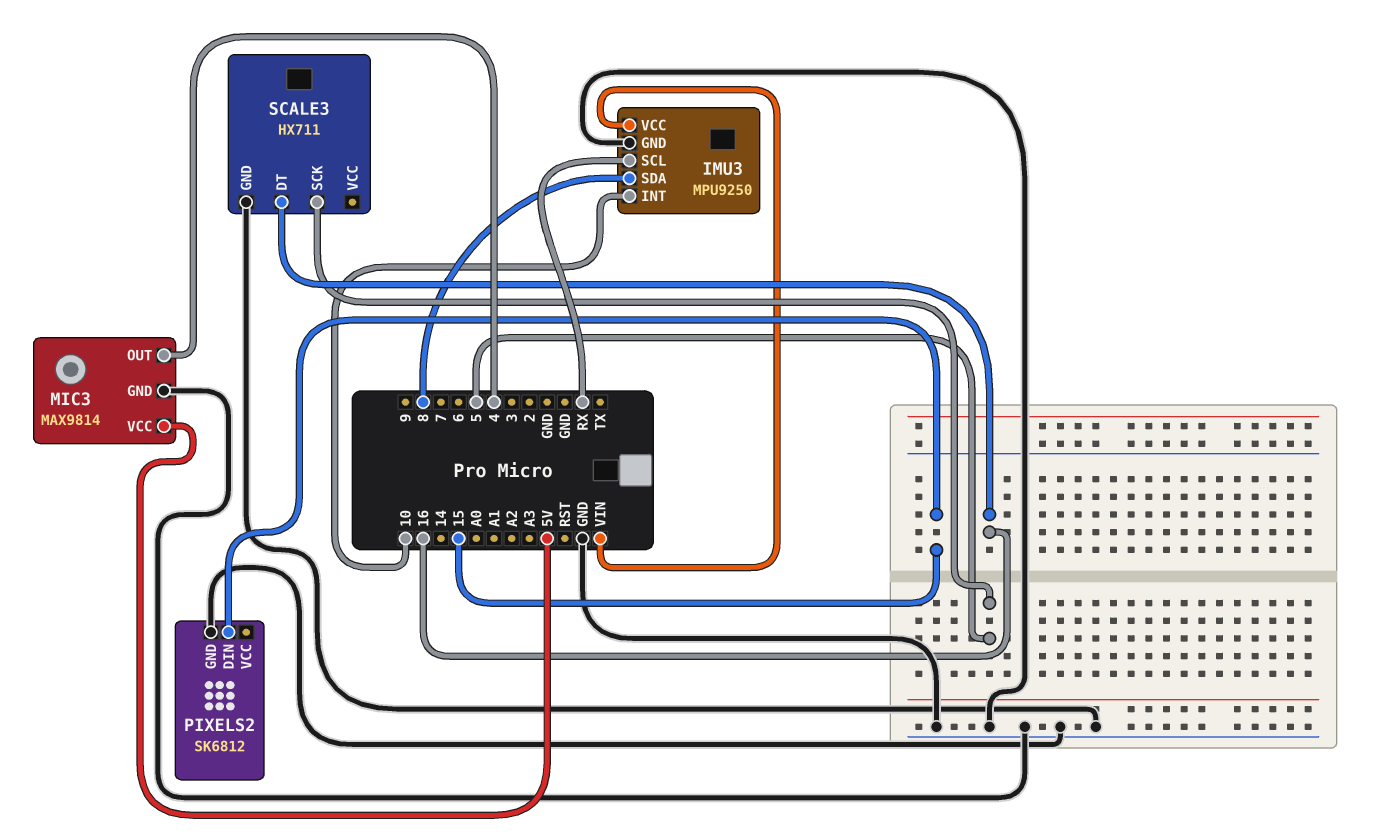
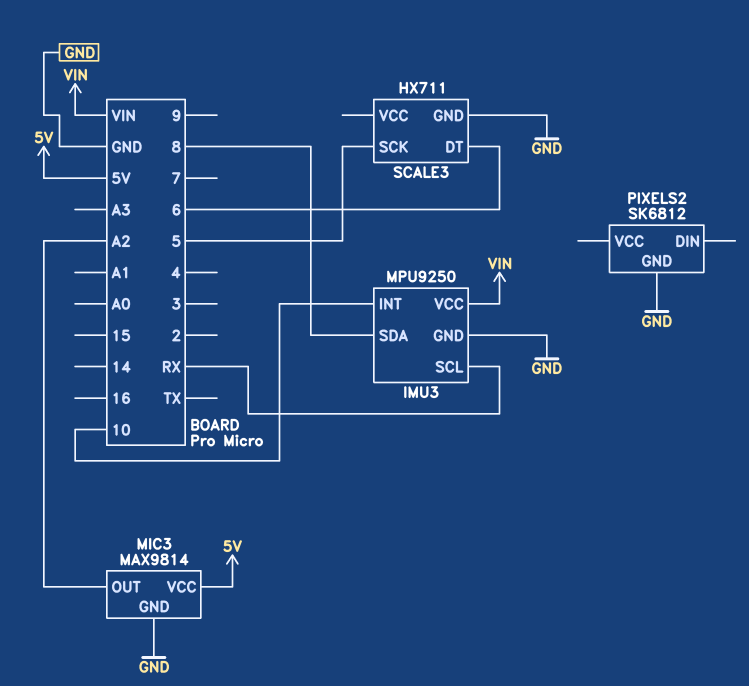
MIC3 pin OUT: 4 -> A2
PIXELS2 pin DIN: 15 -> none
SCALE3 pin DT: 16 -> 6

